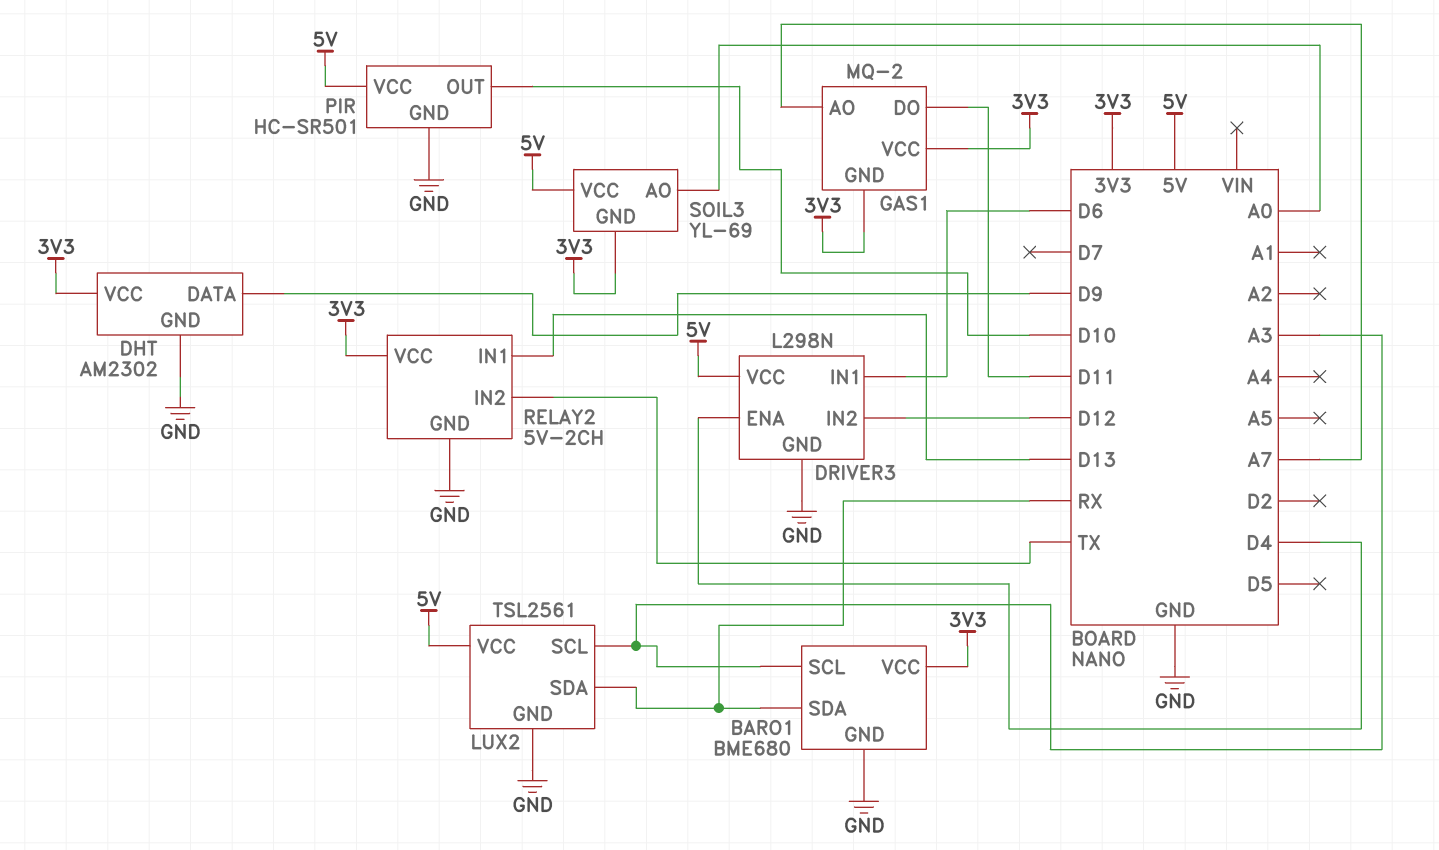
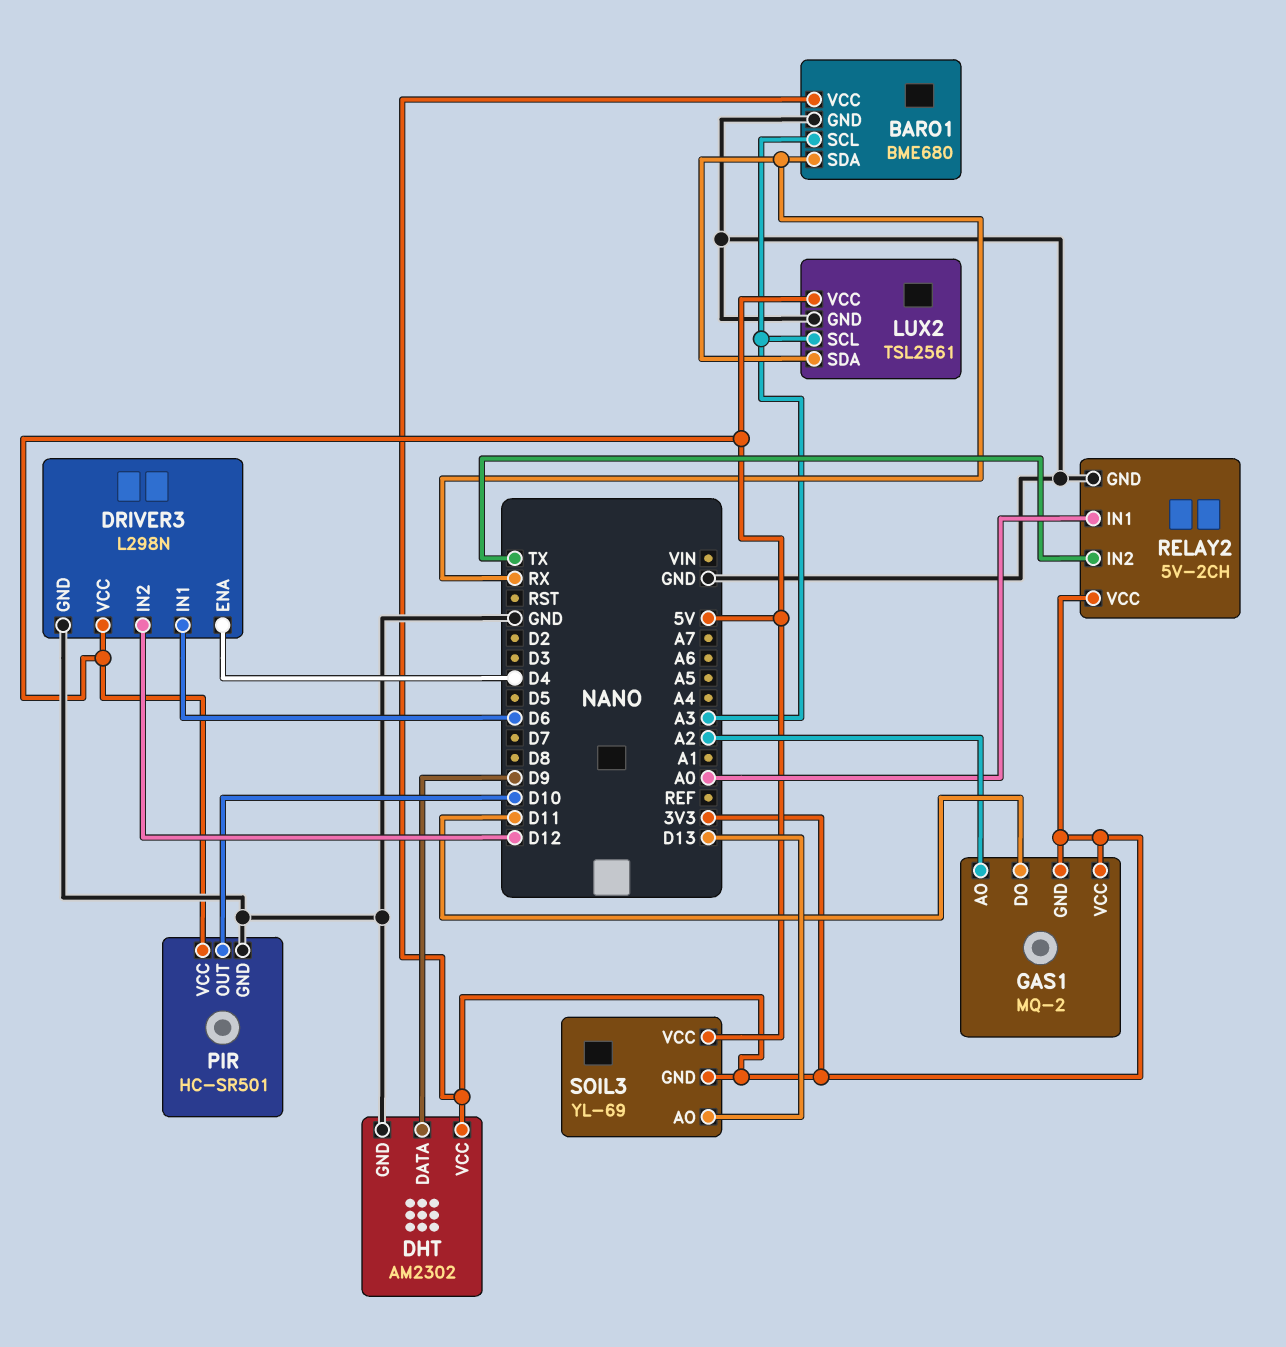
GAS1 pin AO: A7 -> A2
RELAY2 pin IN1: D13 -> A0
SOIL3 pin AO: A0 -> D13

